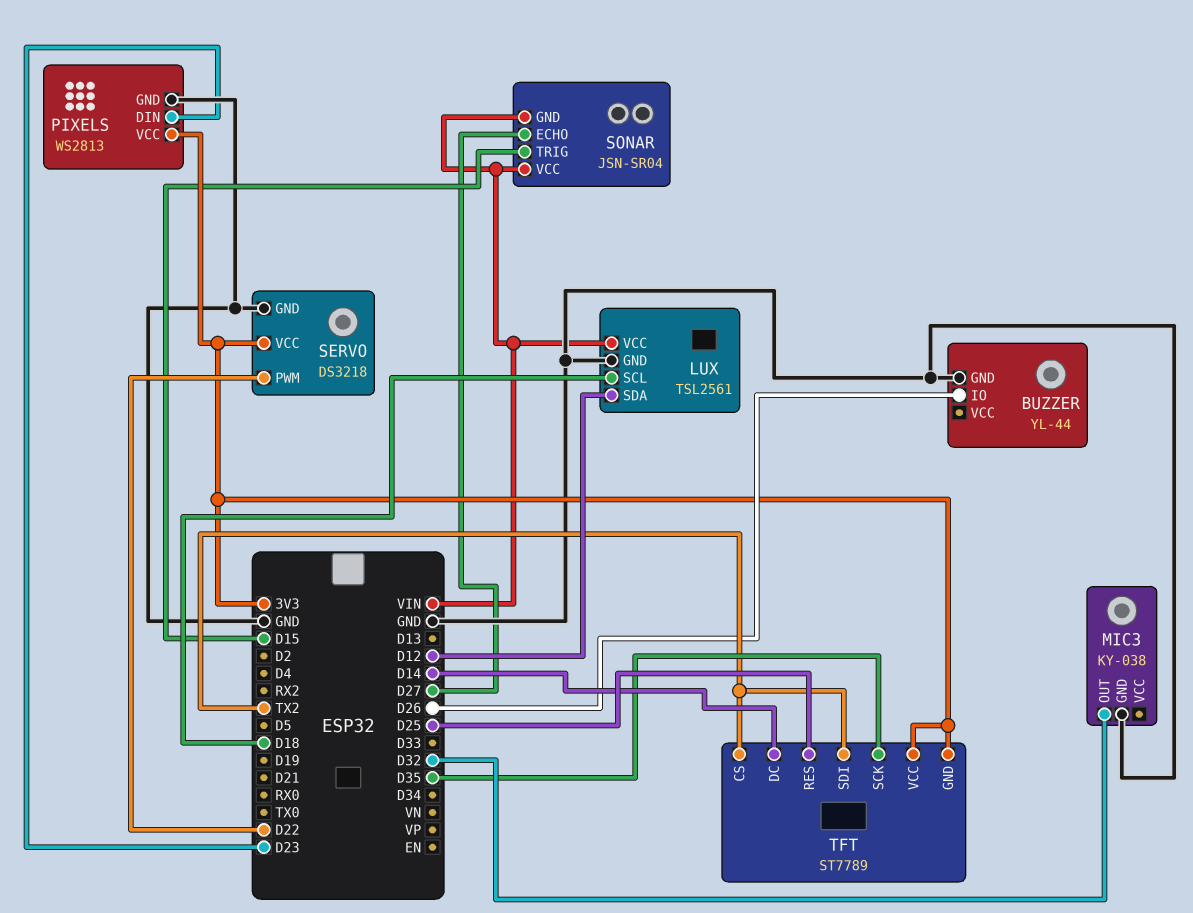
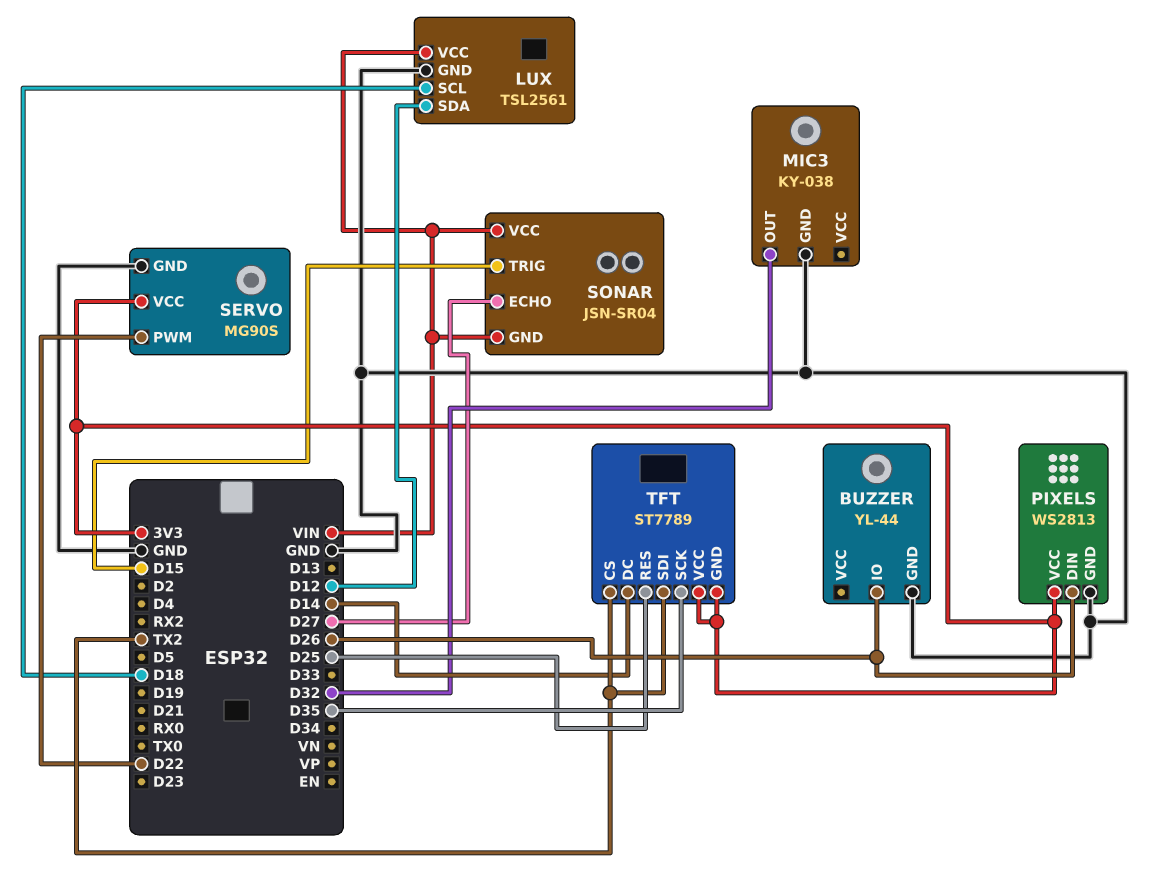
PIXELS pin DIN: D23 -> D26
SERVO: DS3218 -> MG90S

